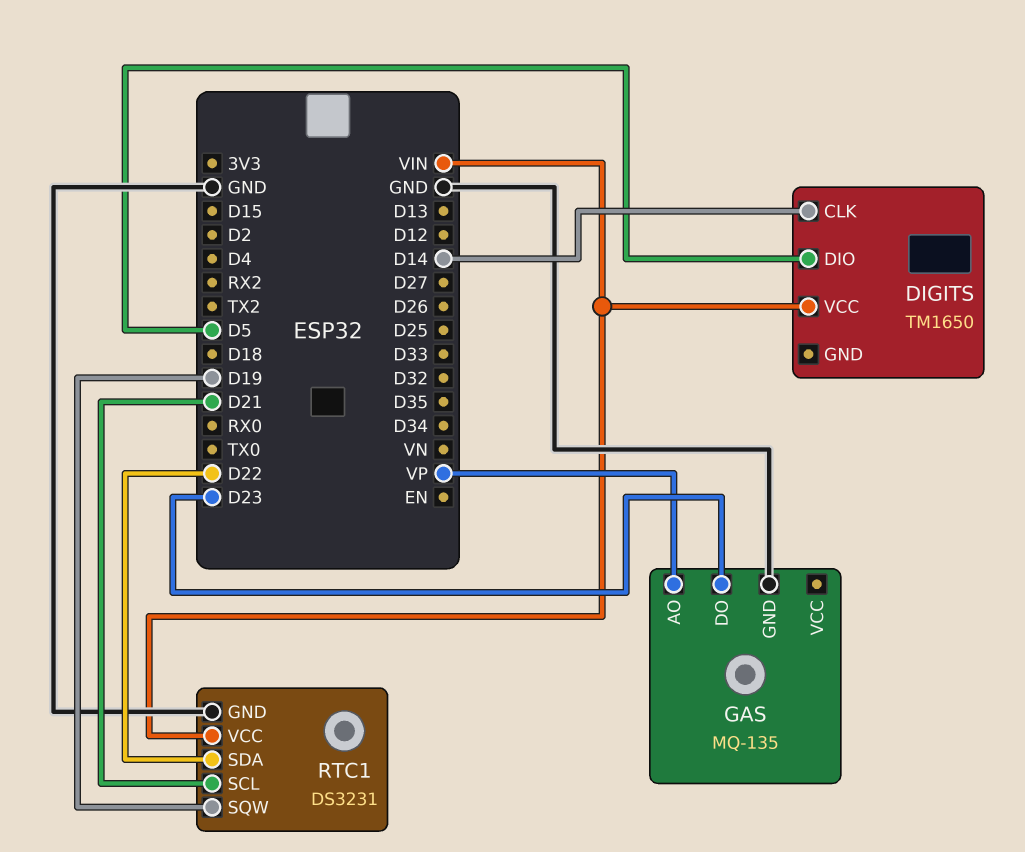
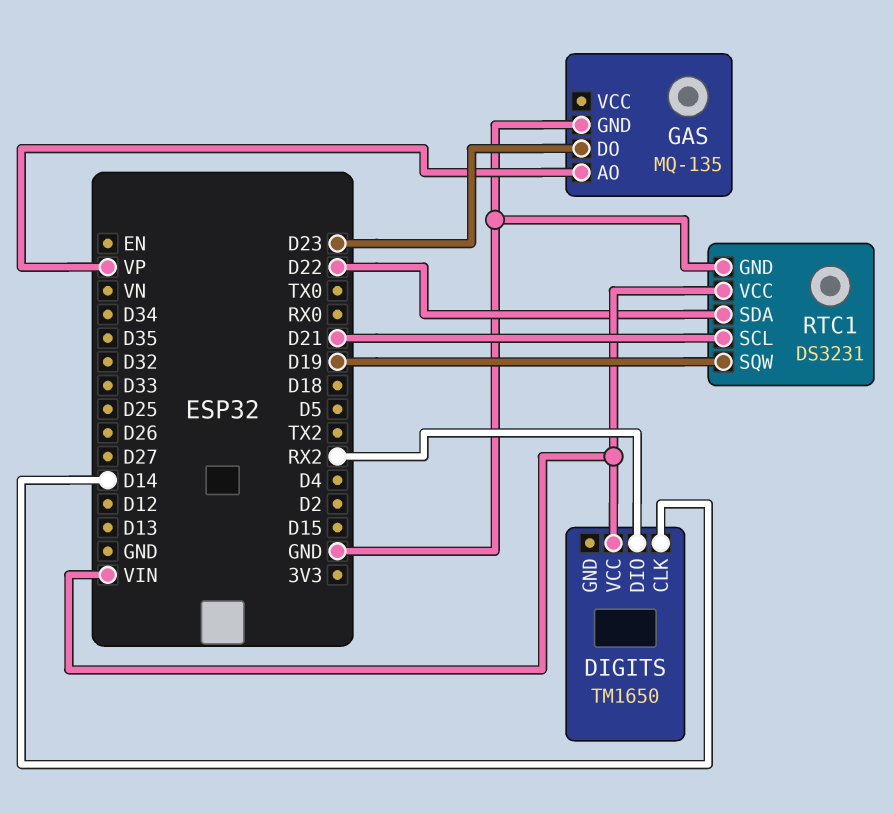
DIGITS pin DIO: D5 -> RX2

